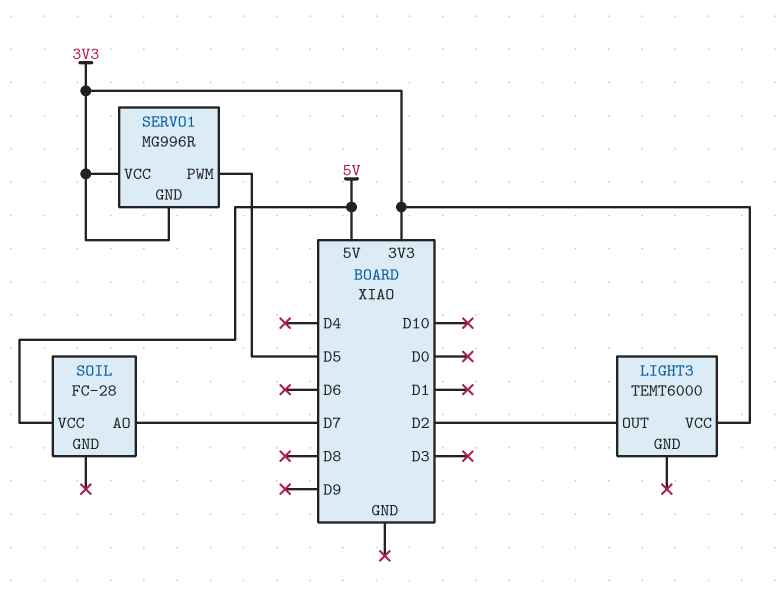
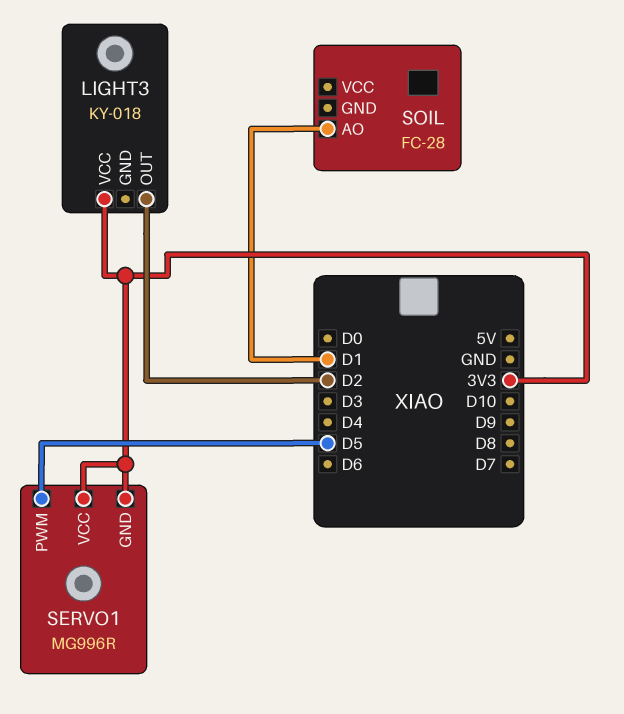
LIGHT3: TEMT6000 -> KY-018
SOIL pin AO: D7 -> D1
SOIL pin VCC: 5V -> none

